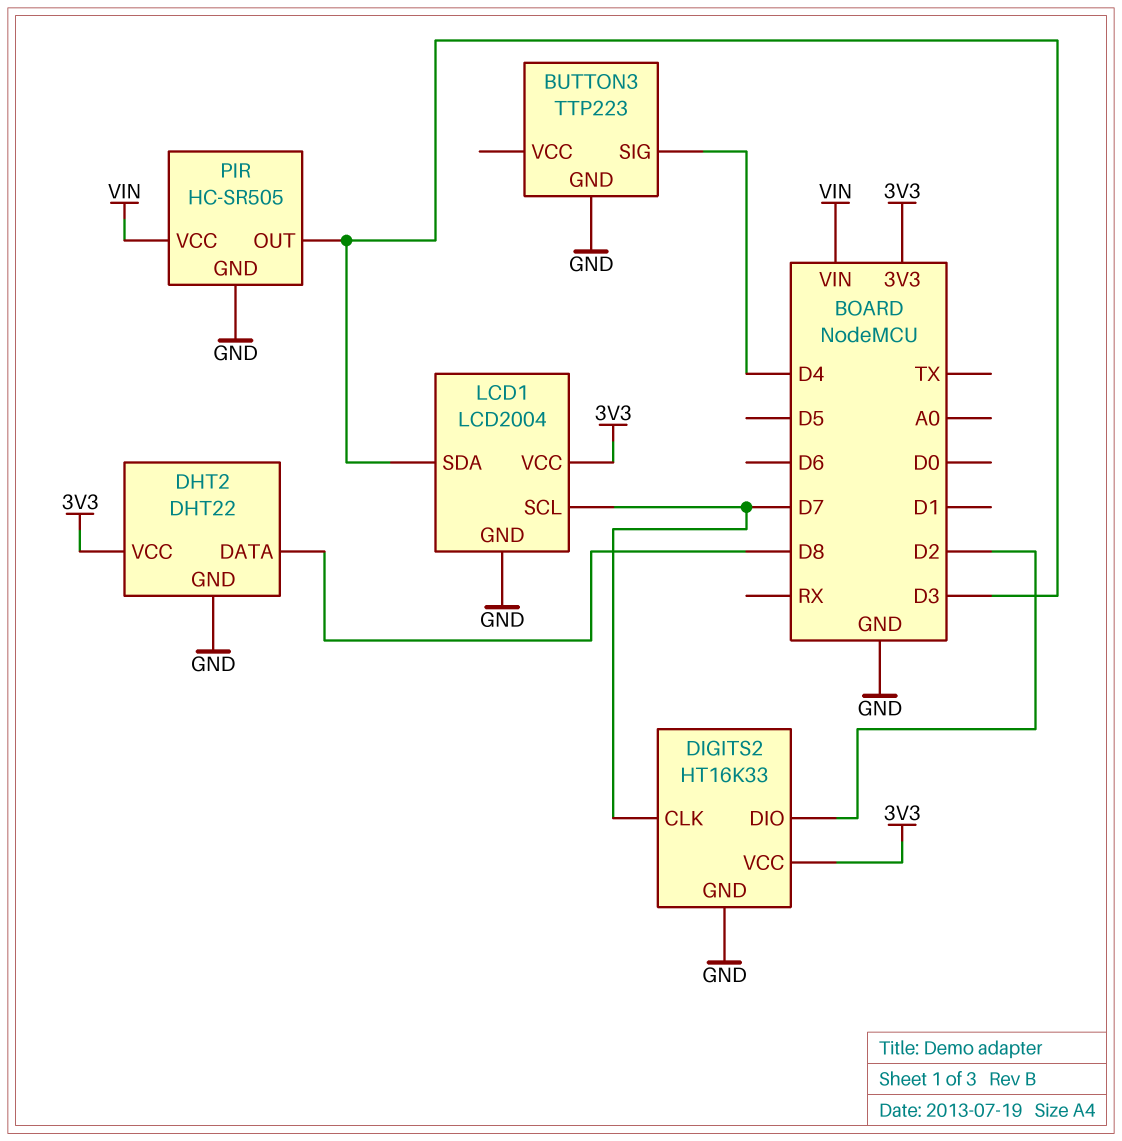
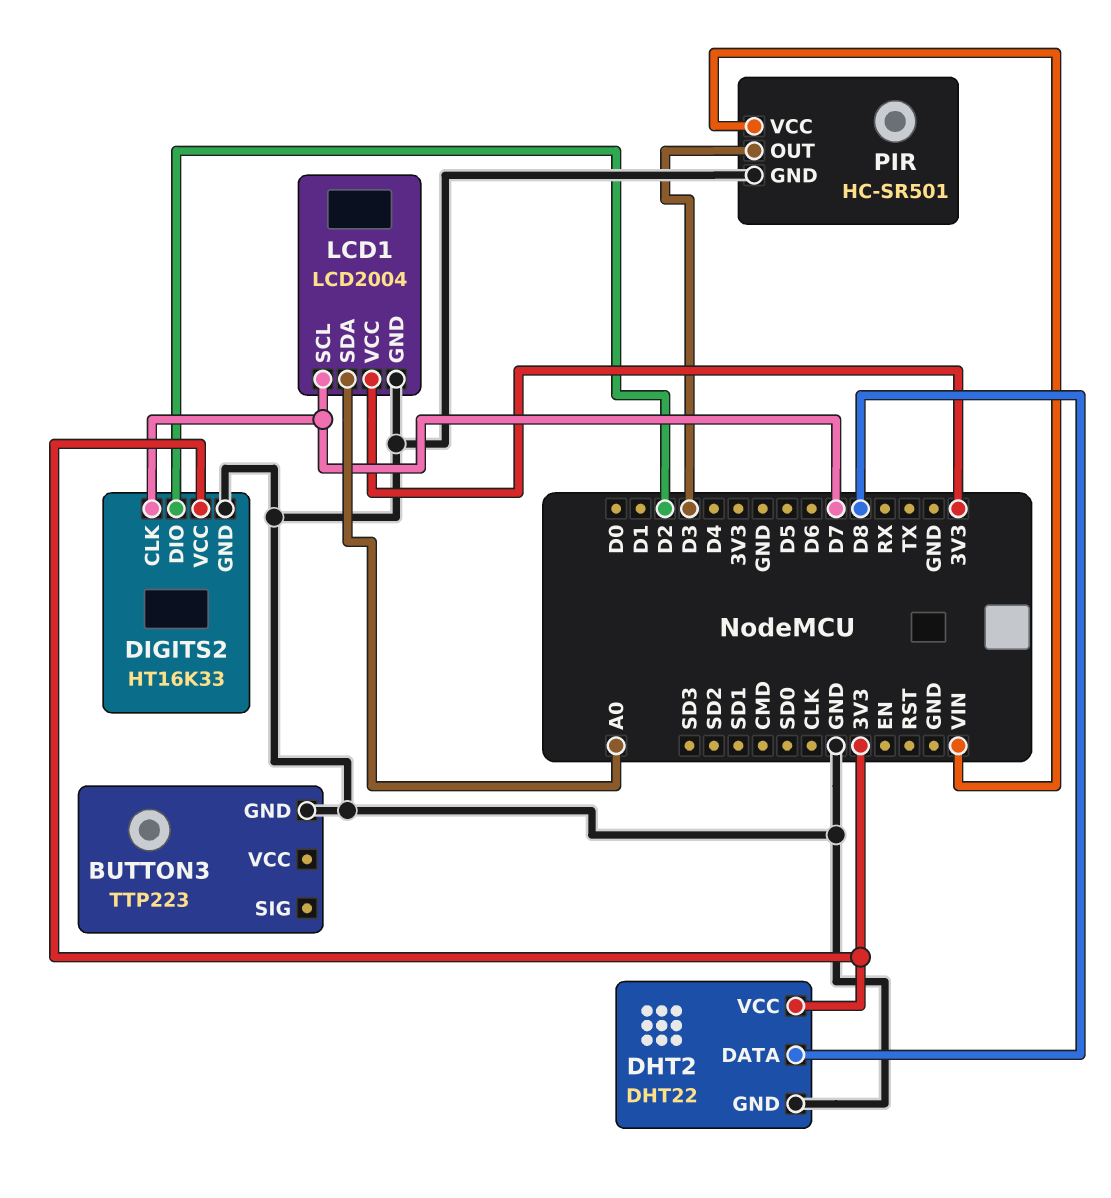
BUTTON3 pin SIG: D4 -> none
LCD1 pin SDA: D3 -> A0
PIR: HC-SR505 -> HC-SR501

